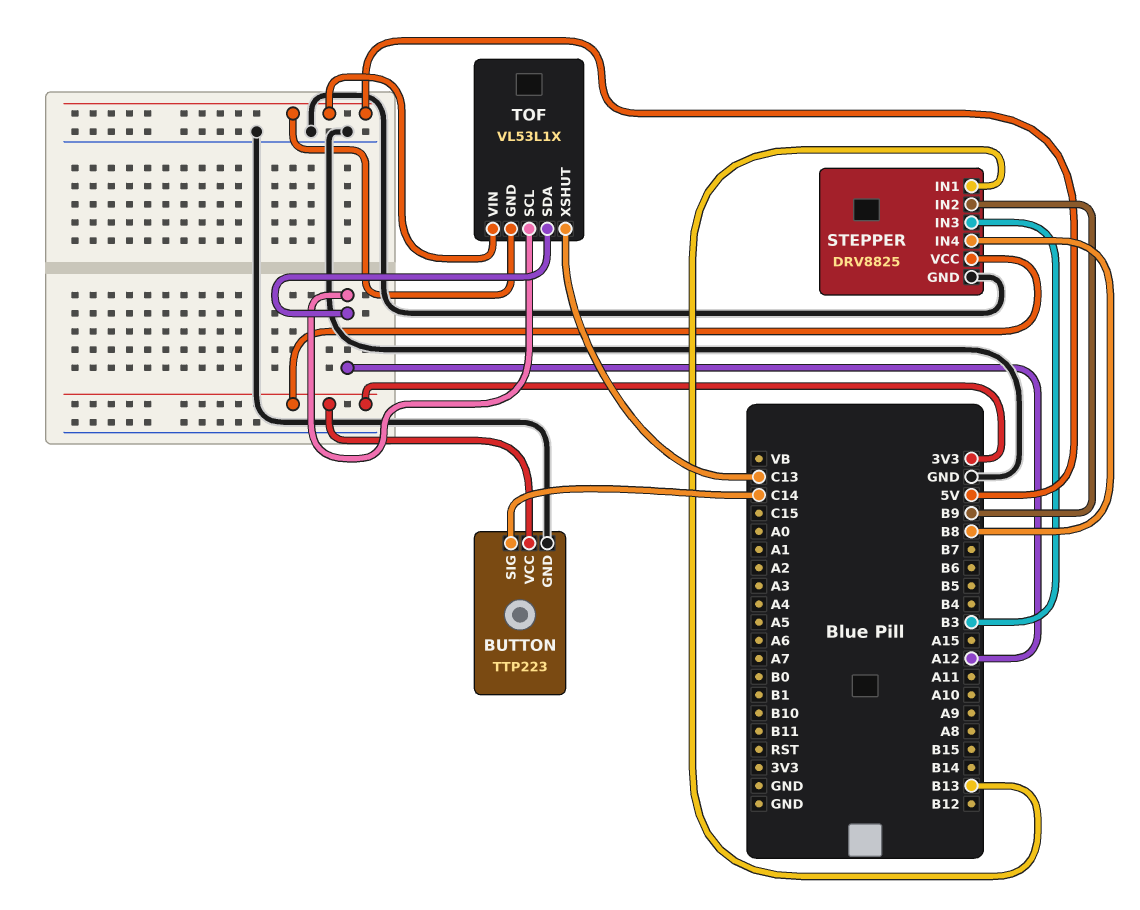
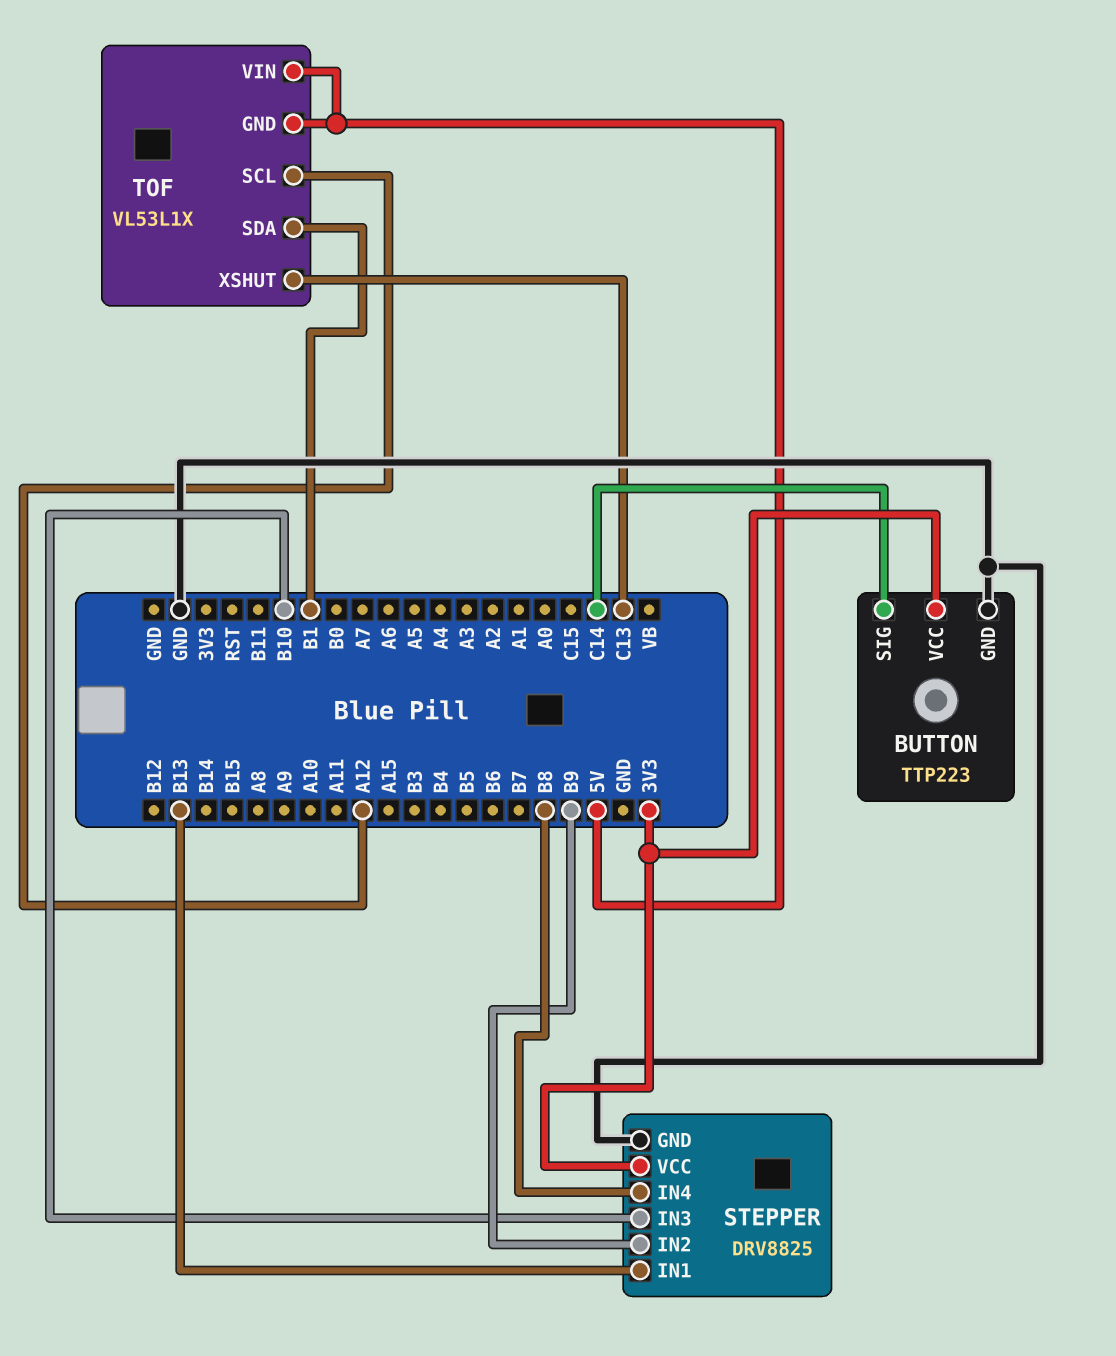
STEPPER pin IN3: B3 -> B10
TOF pin SDA: A12 -> B1

